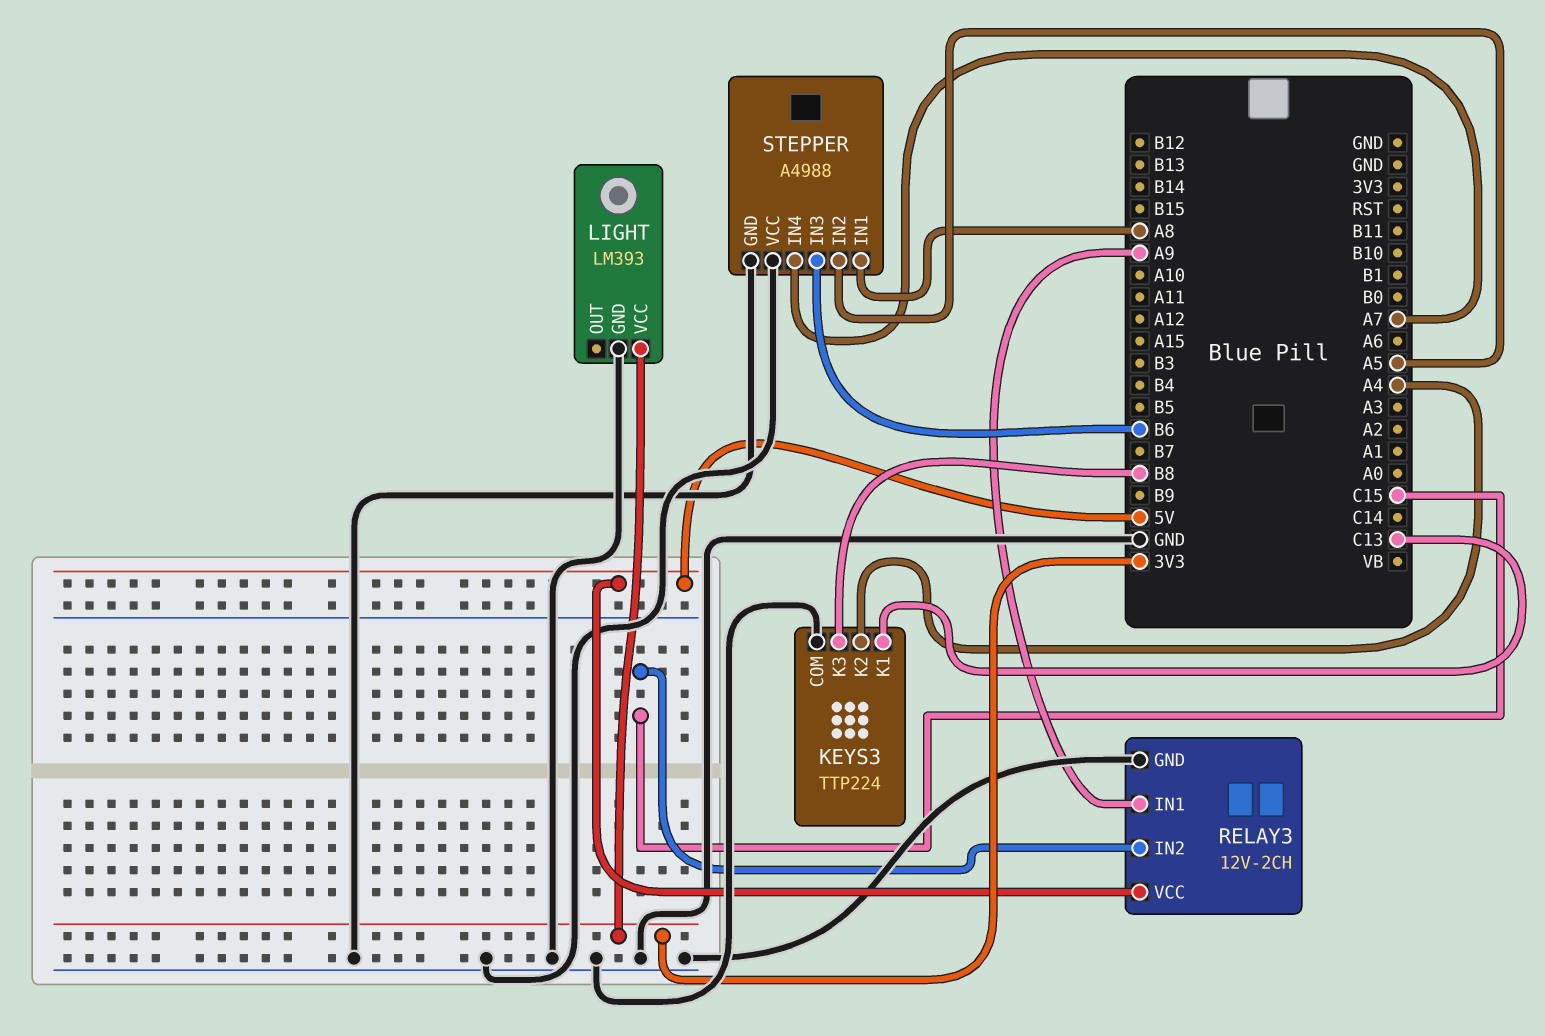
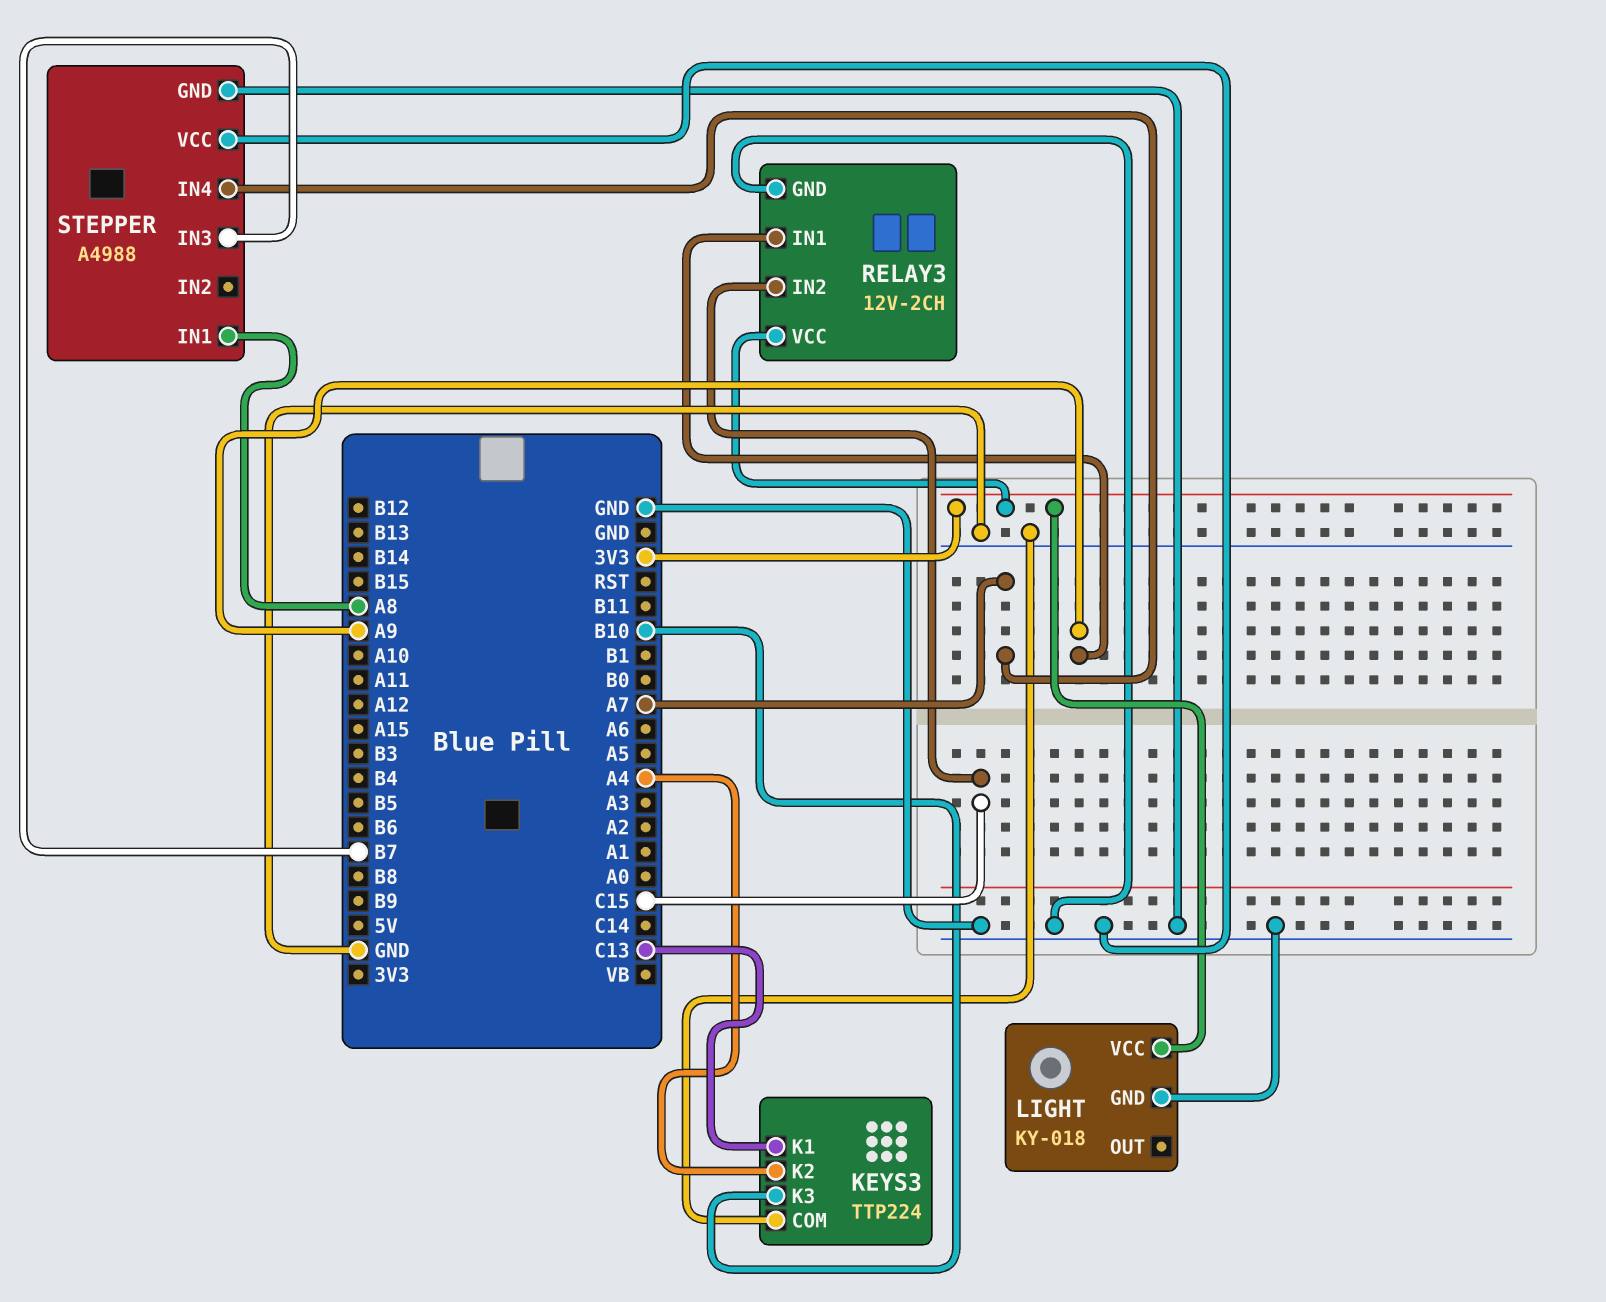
KEYS3 pin K3: B8 -> B10
LIGHT: LM393 -> KY-018
RELAY3 pin VCC: 5V -> 3V3
STEPPER pin IN2: A5 -> none
STEPPER pin IN3: B6 -> B7

